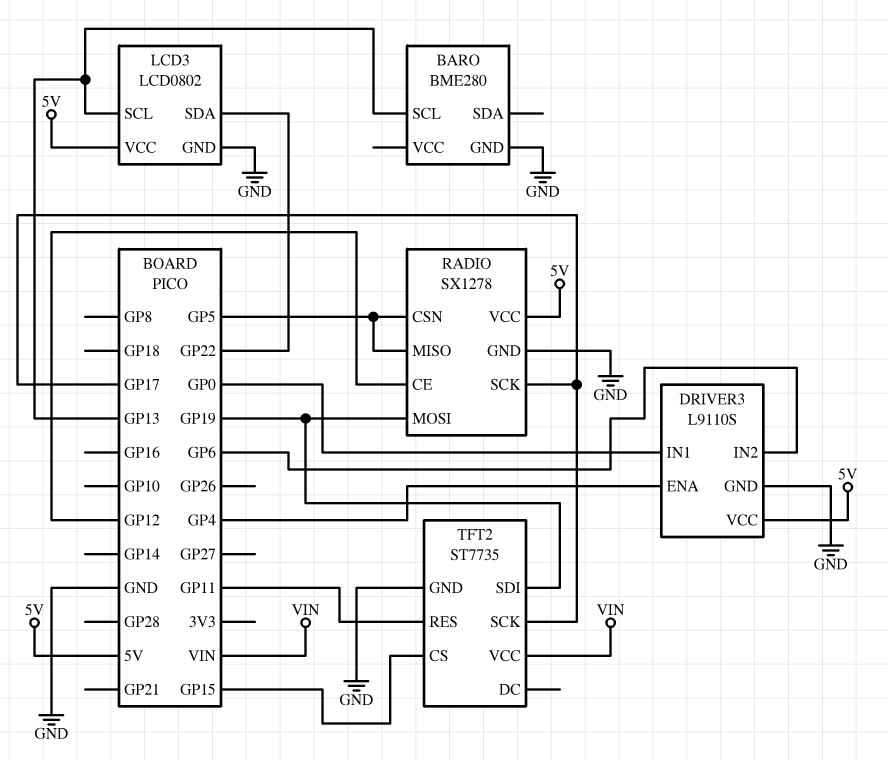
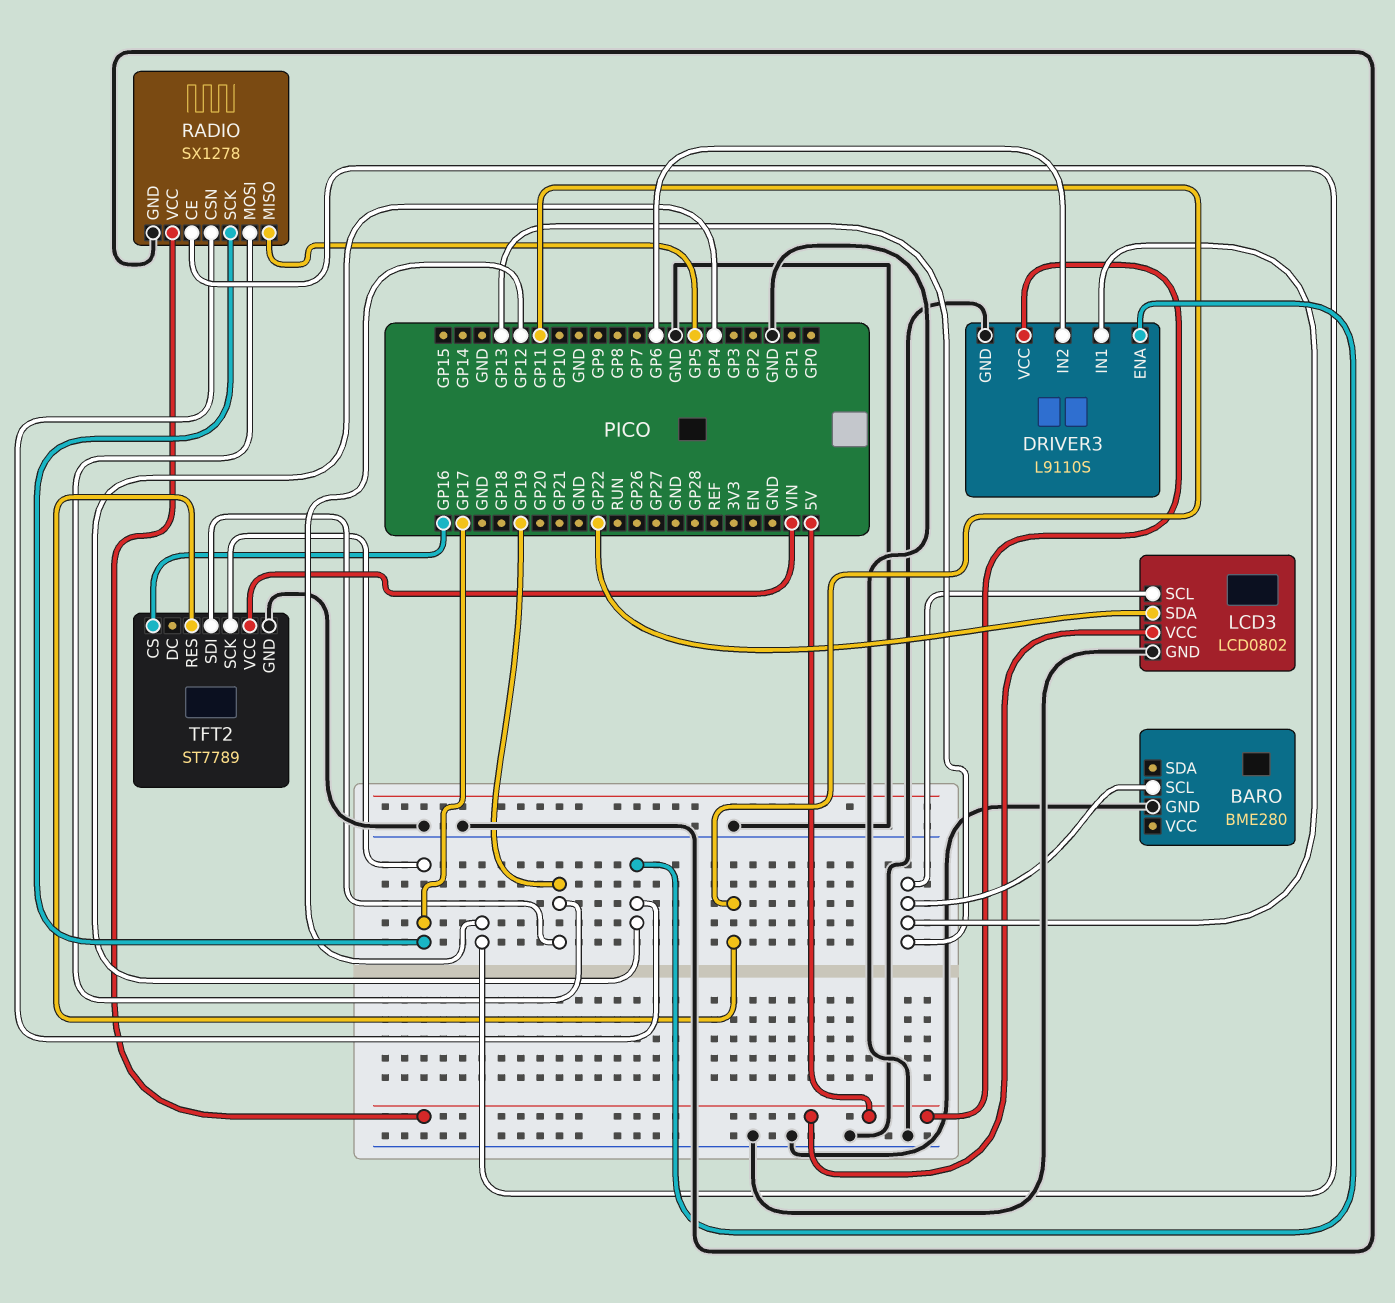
DRIVER3 pin IN1: GP0 -> GP13
RADIO pin CSN: GP5 -> GP4
TFT2: ST7735 -> ST7789
TFT2 pin CS: GP15 -> GP16

